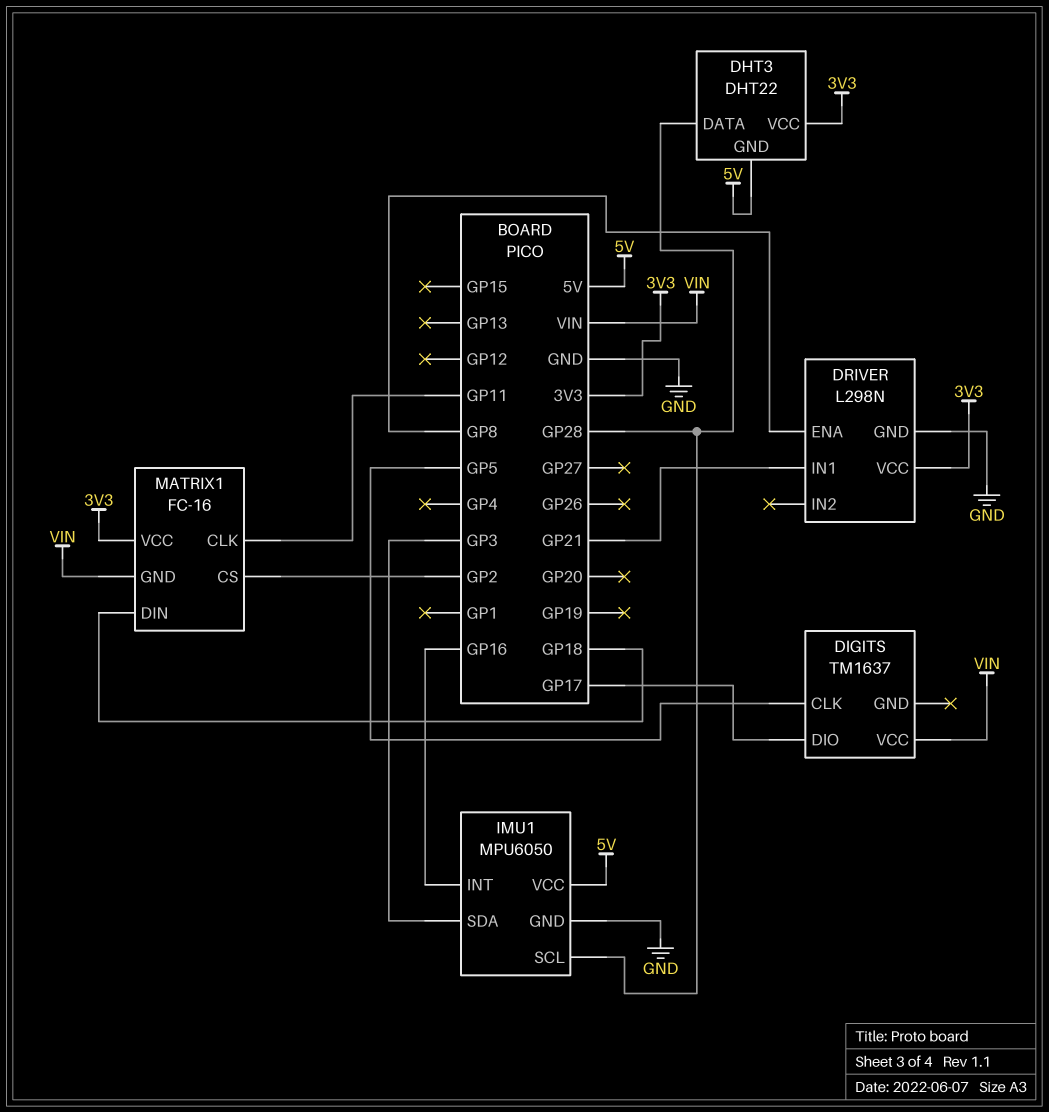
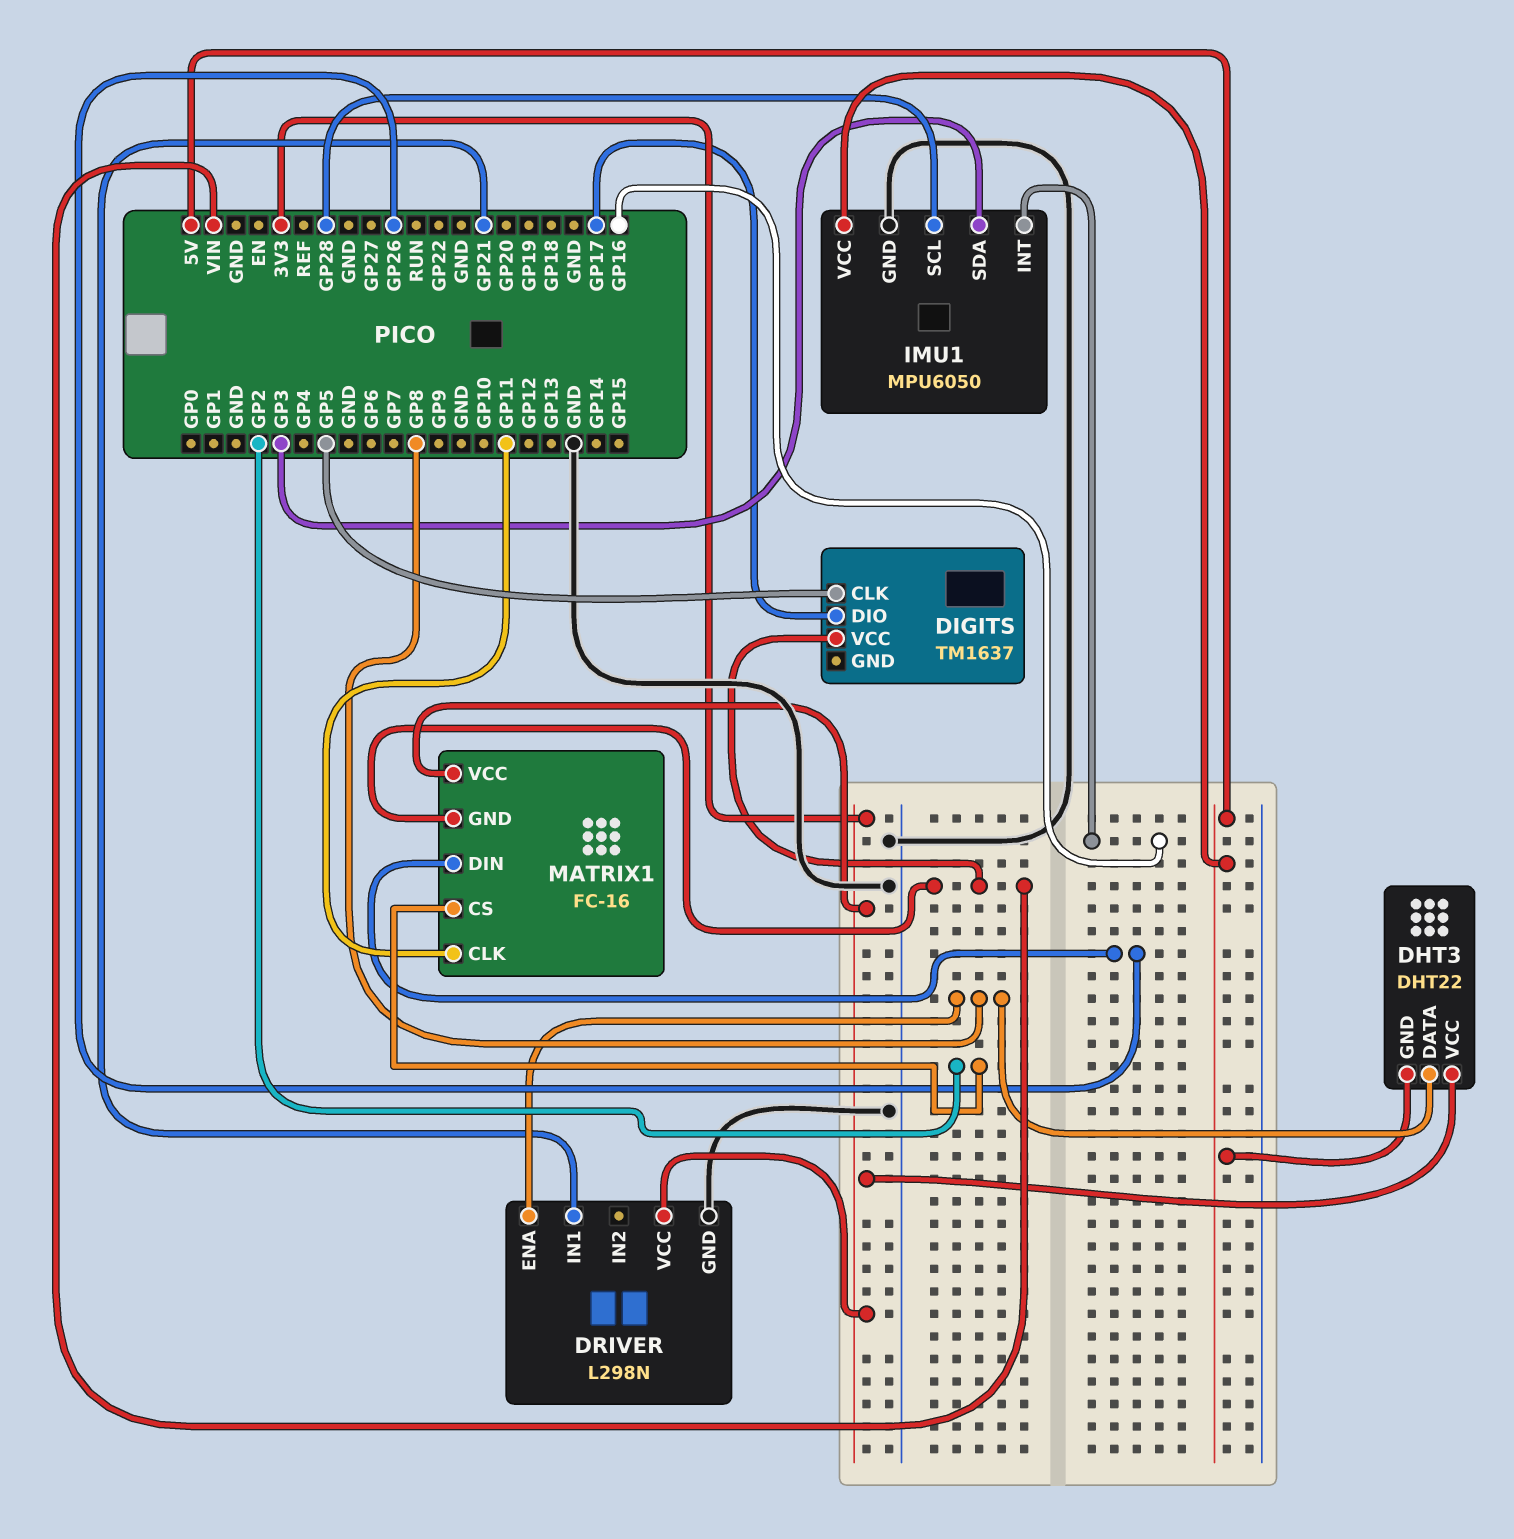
DHT3 pin DATA: GP28 -> GP8
MATRIX1 pin DIN: GP18 -> GP26

